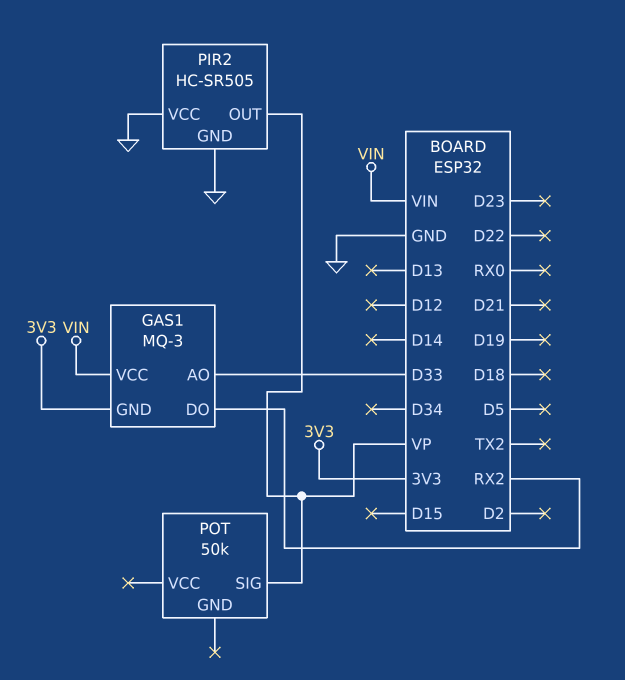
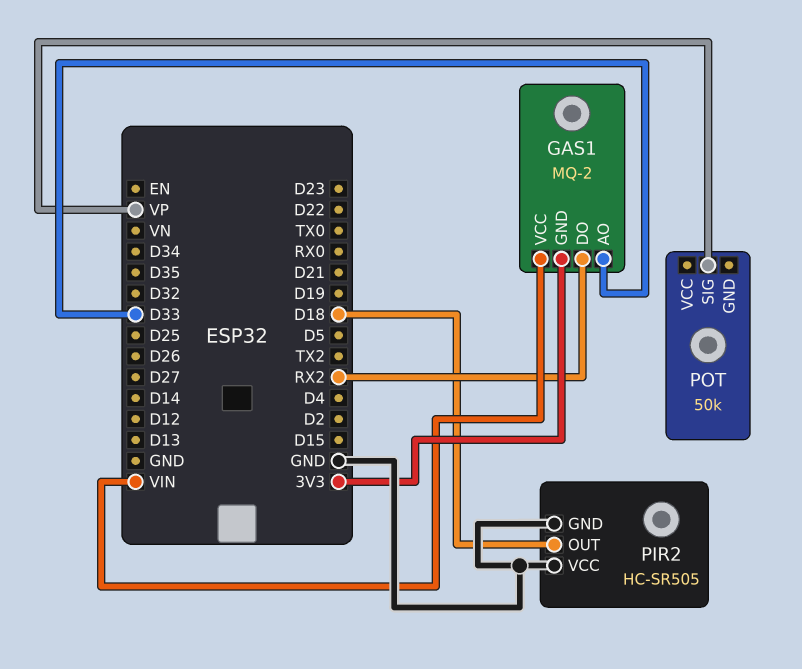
GAS1: MQ-3 -> MQ-2
PIR2 pin OUT: VP -> D18

